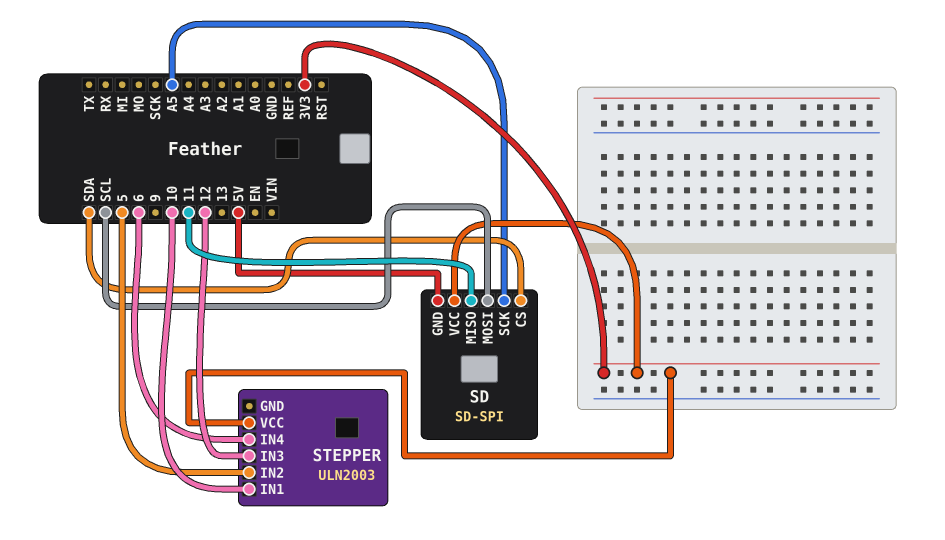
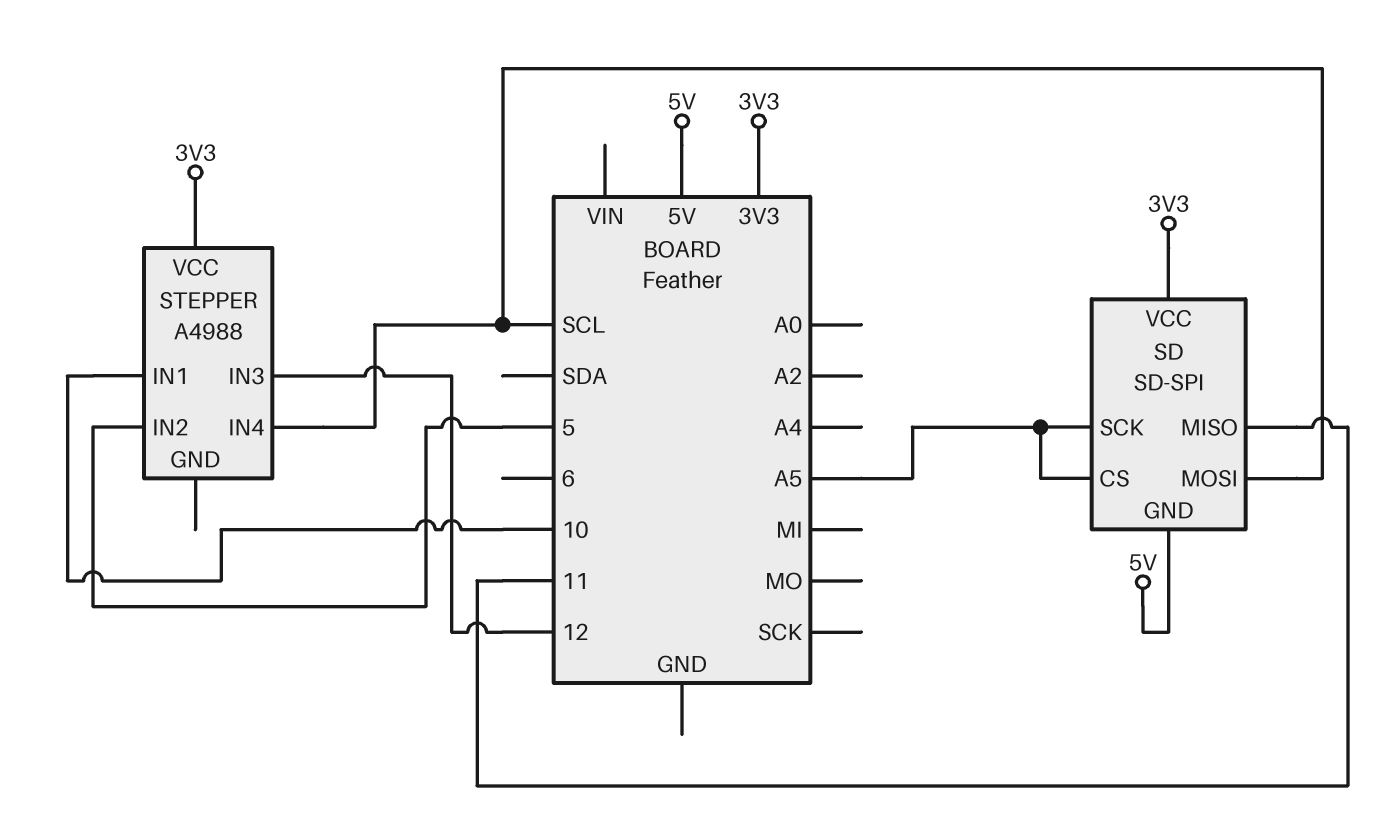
SD pin CS: SDA -> A5
STEPPER: ULN2003 -> A4988
STEPPER pin IN4: 6 -> SCL

